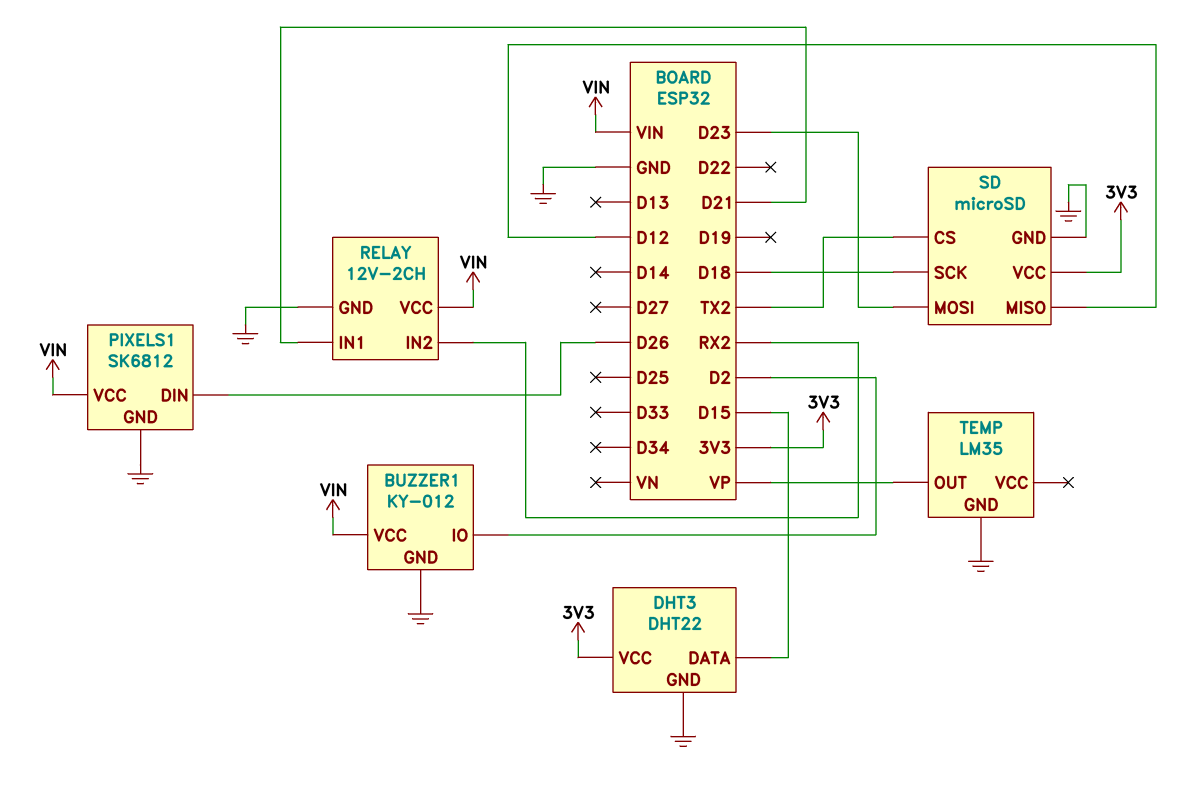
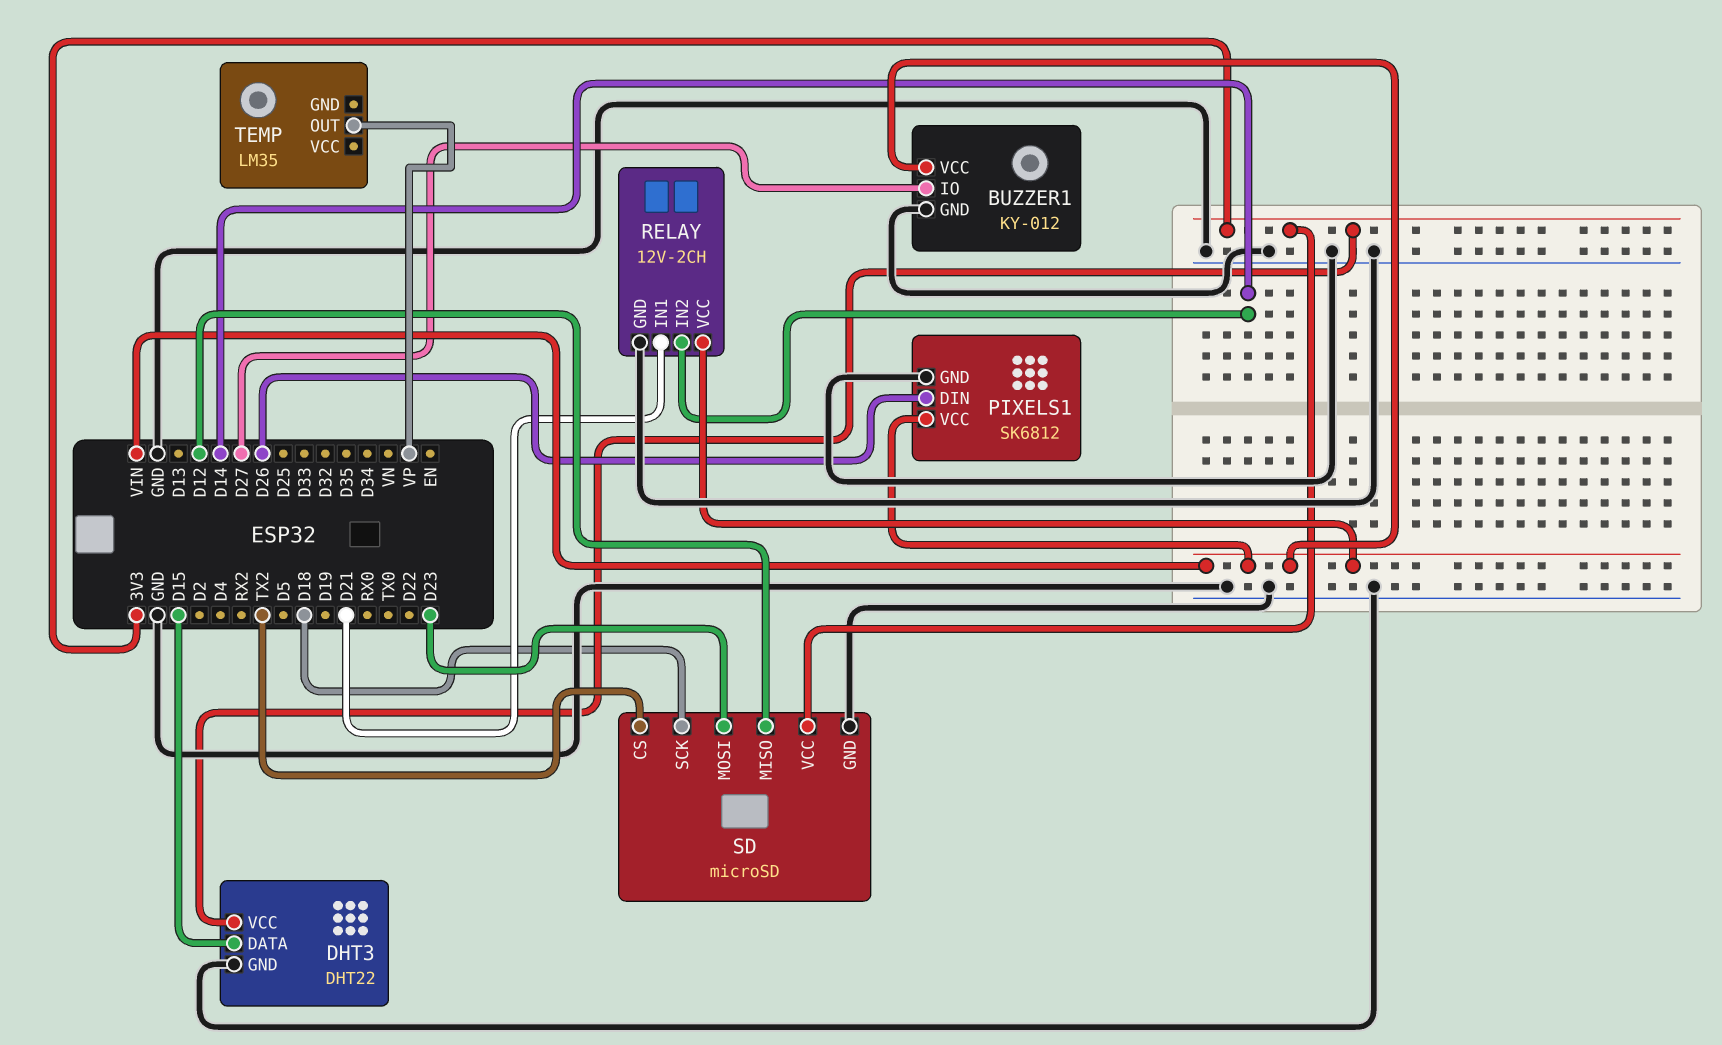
BUZZER1 pin IO: D2 -> D27
RELAY pin IN2: RX2 -> D14
TEMP pin GND: GND -> none

